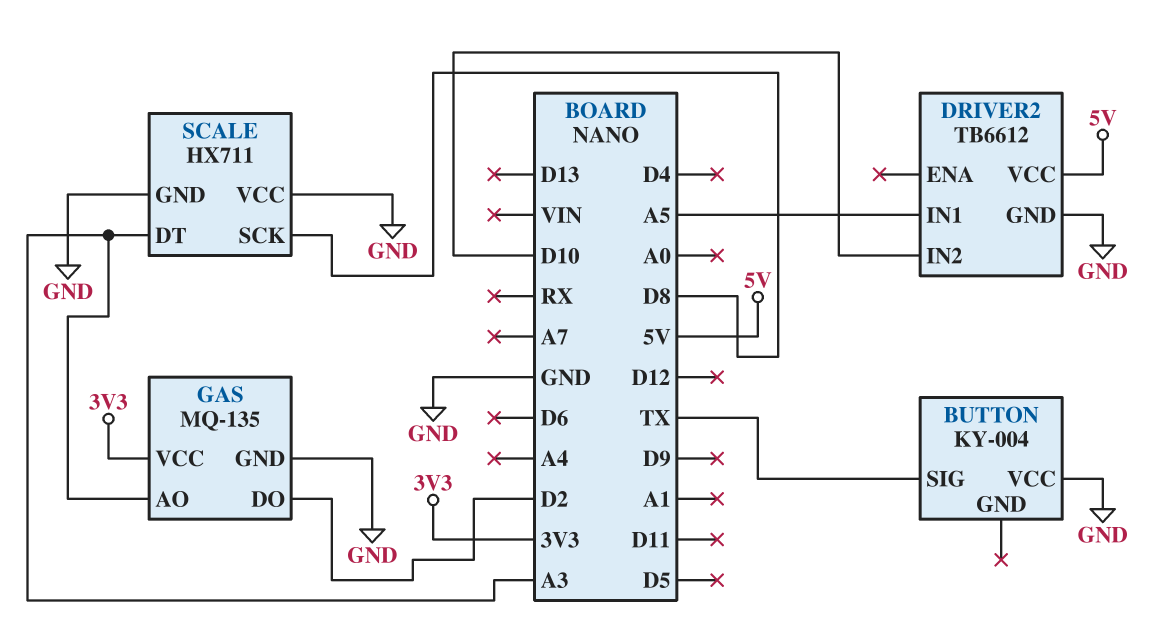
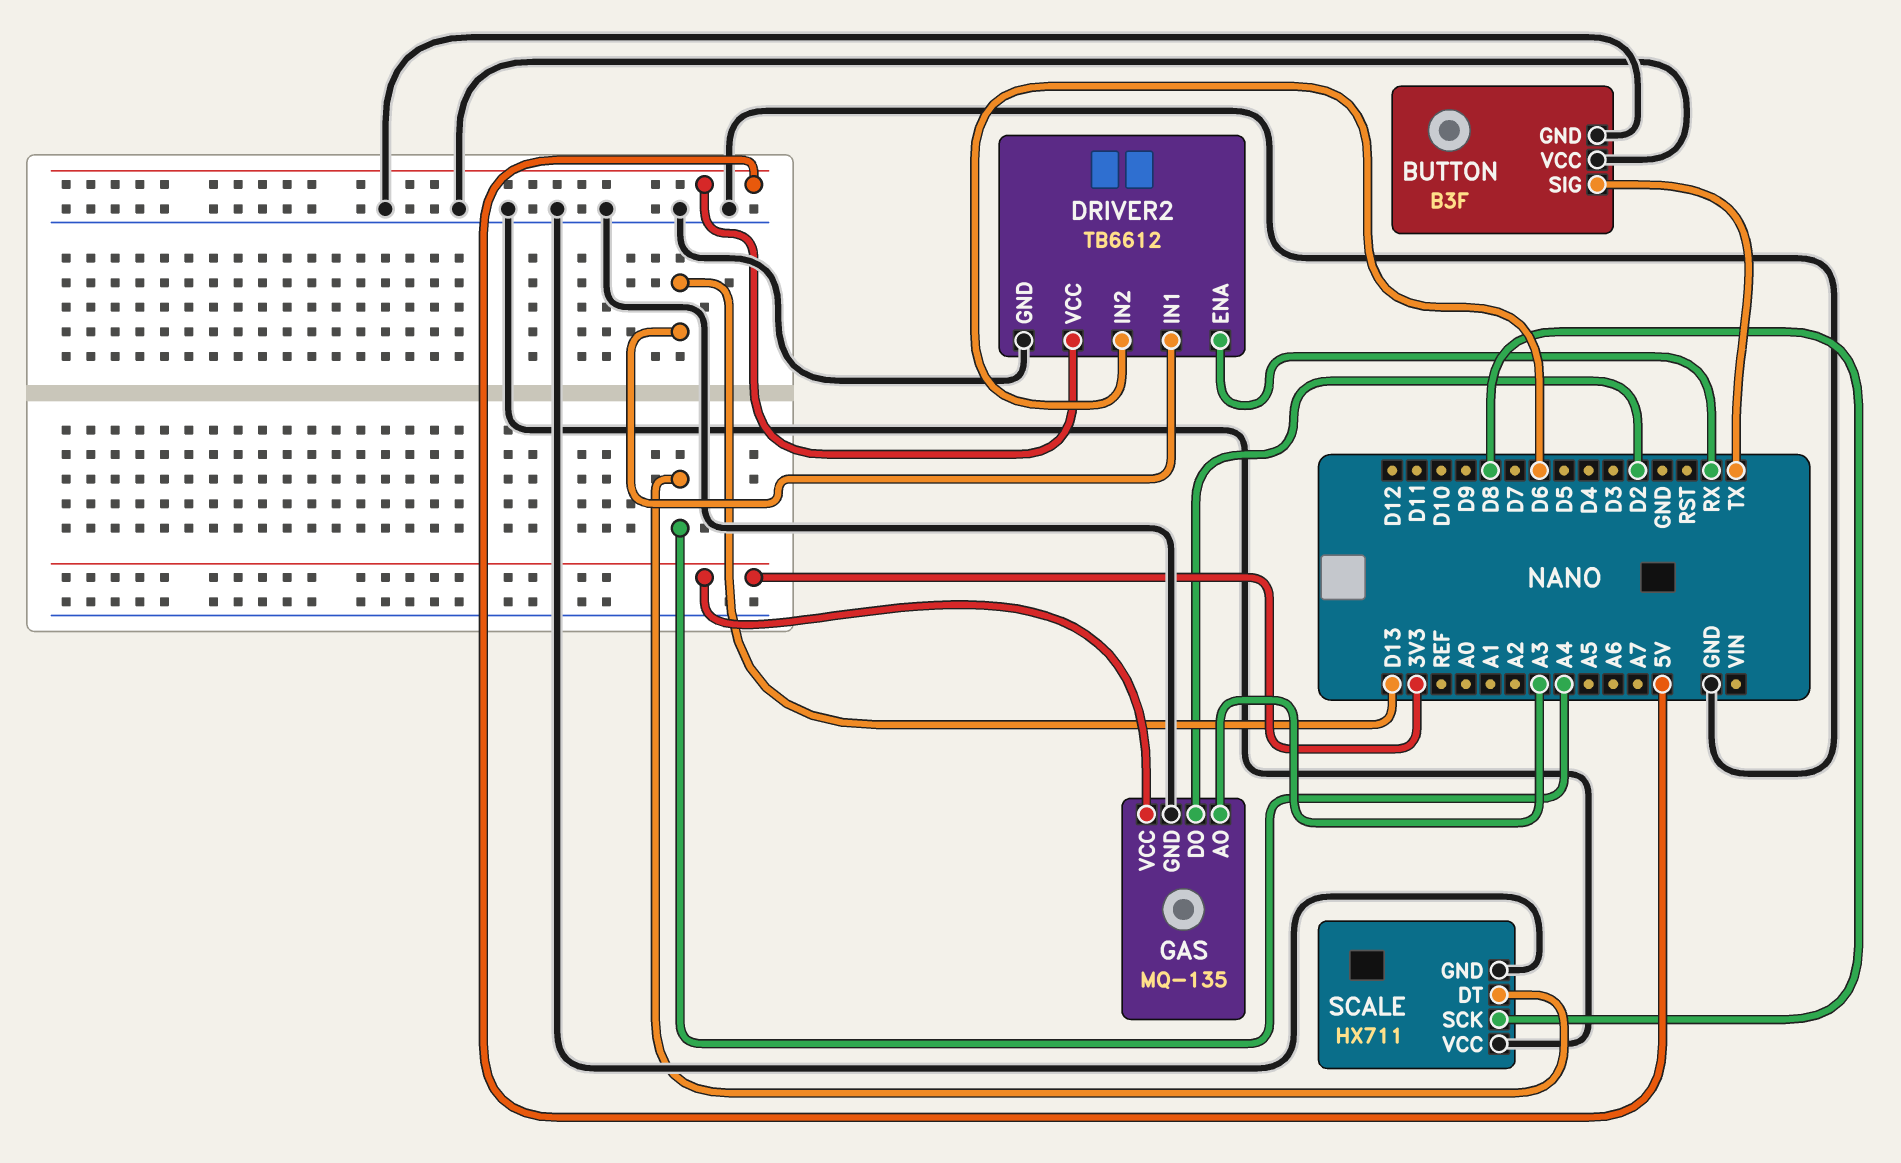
BUTTON: KY-004 -> B3F
BUTTON pin GND: none -> GND
DRIVER2 pin ENA: none -> RX
DRIVER2 pin IN1: A5 -> D13
DRIVER2 pin IN2: D10 -> D6
SCALE pin DT: A3 -> A4

